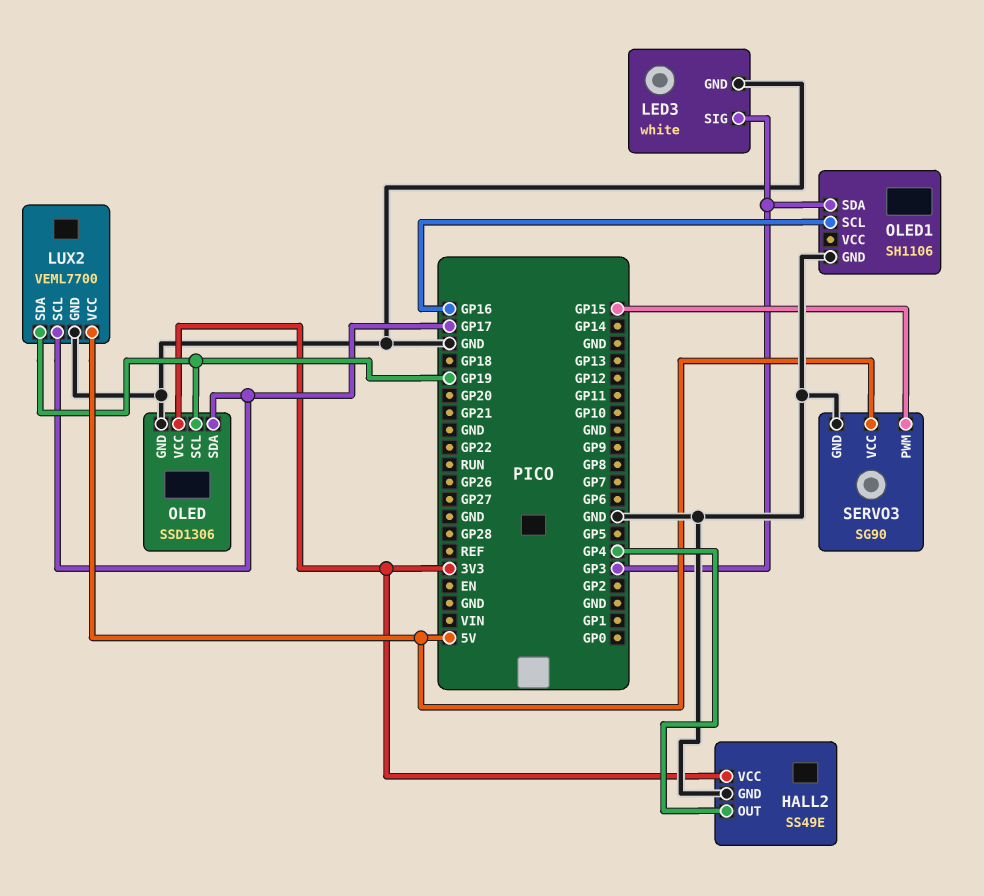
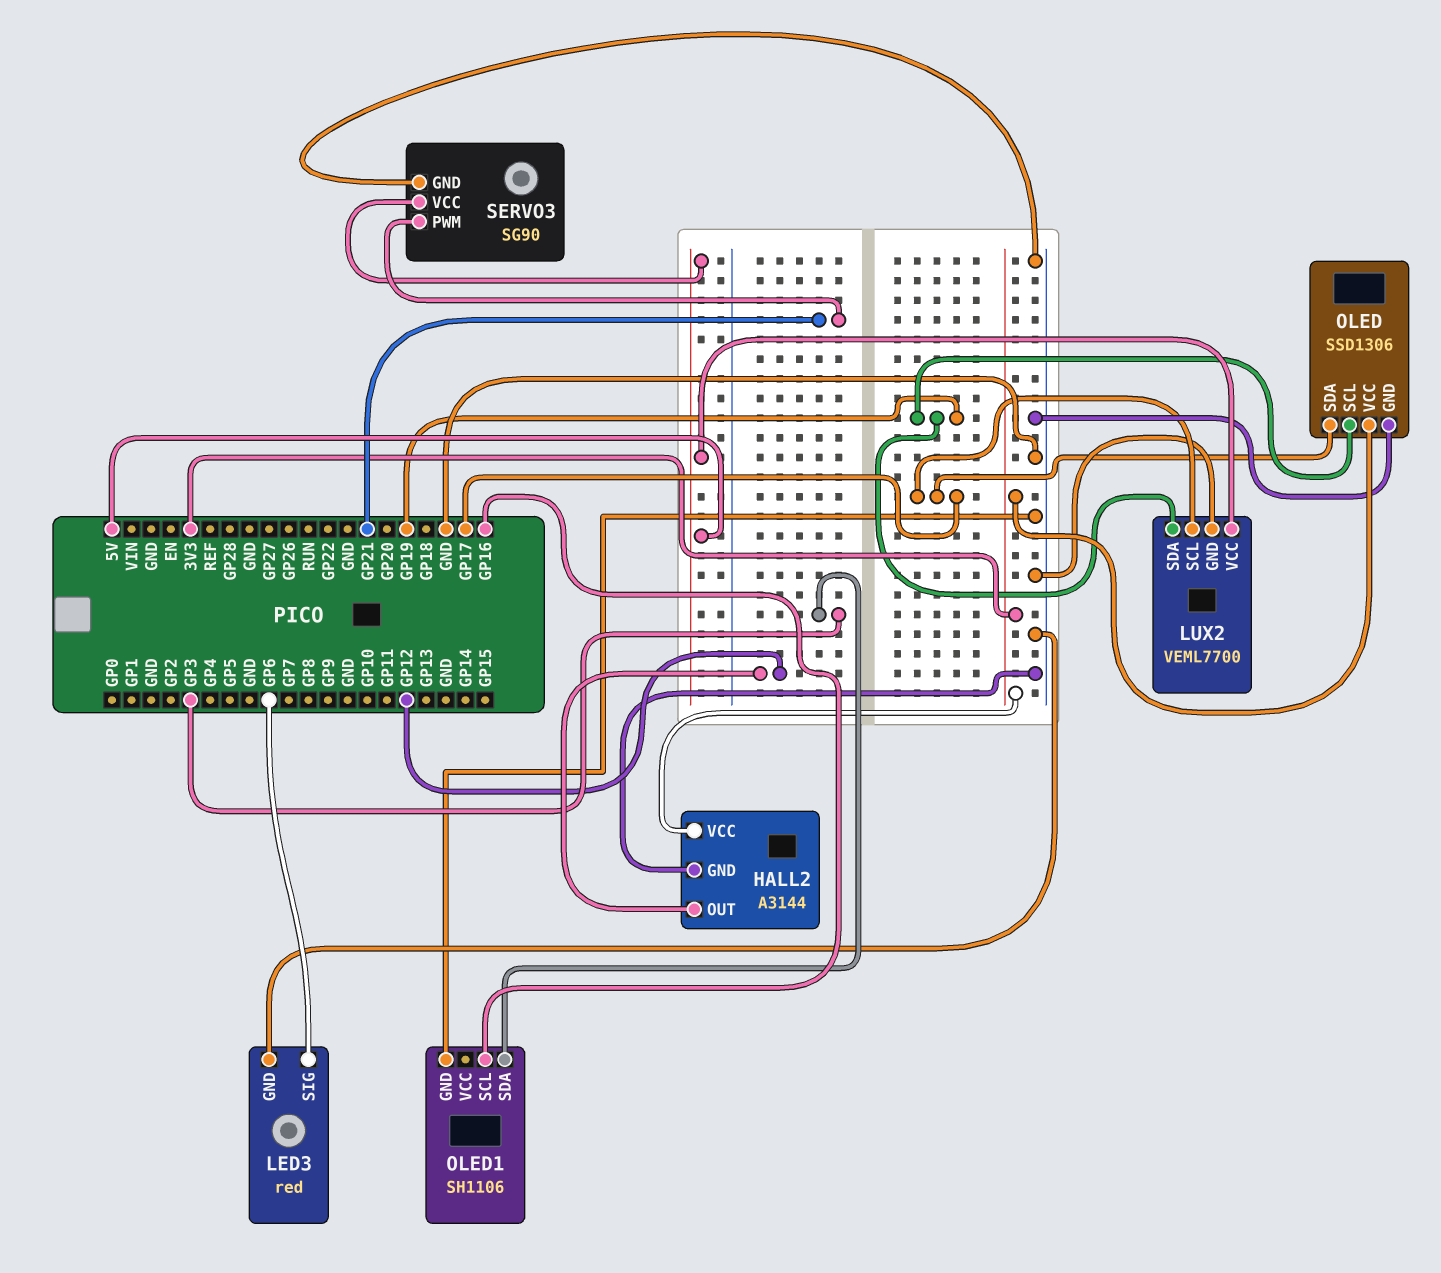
HALL2: SS49E -> A3144
HALL2 pin OUT: GP4 -> GP12
LED3: white -> red
LED3 pin SIG: GP3 -> GP6
SERVO3 pin PWM: GP15 -> GP21

